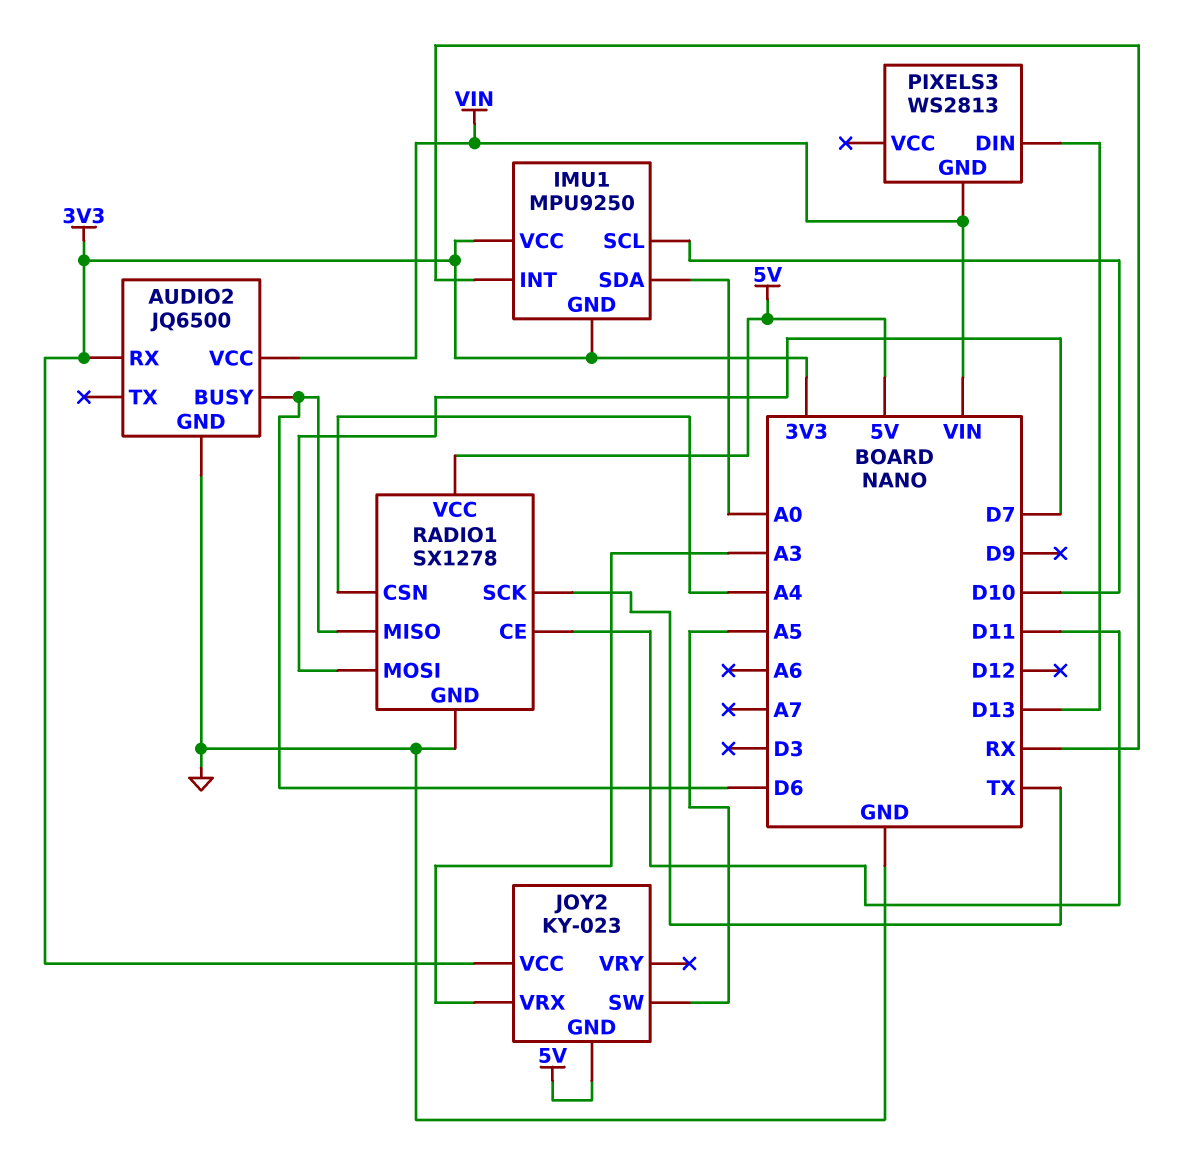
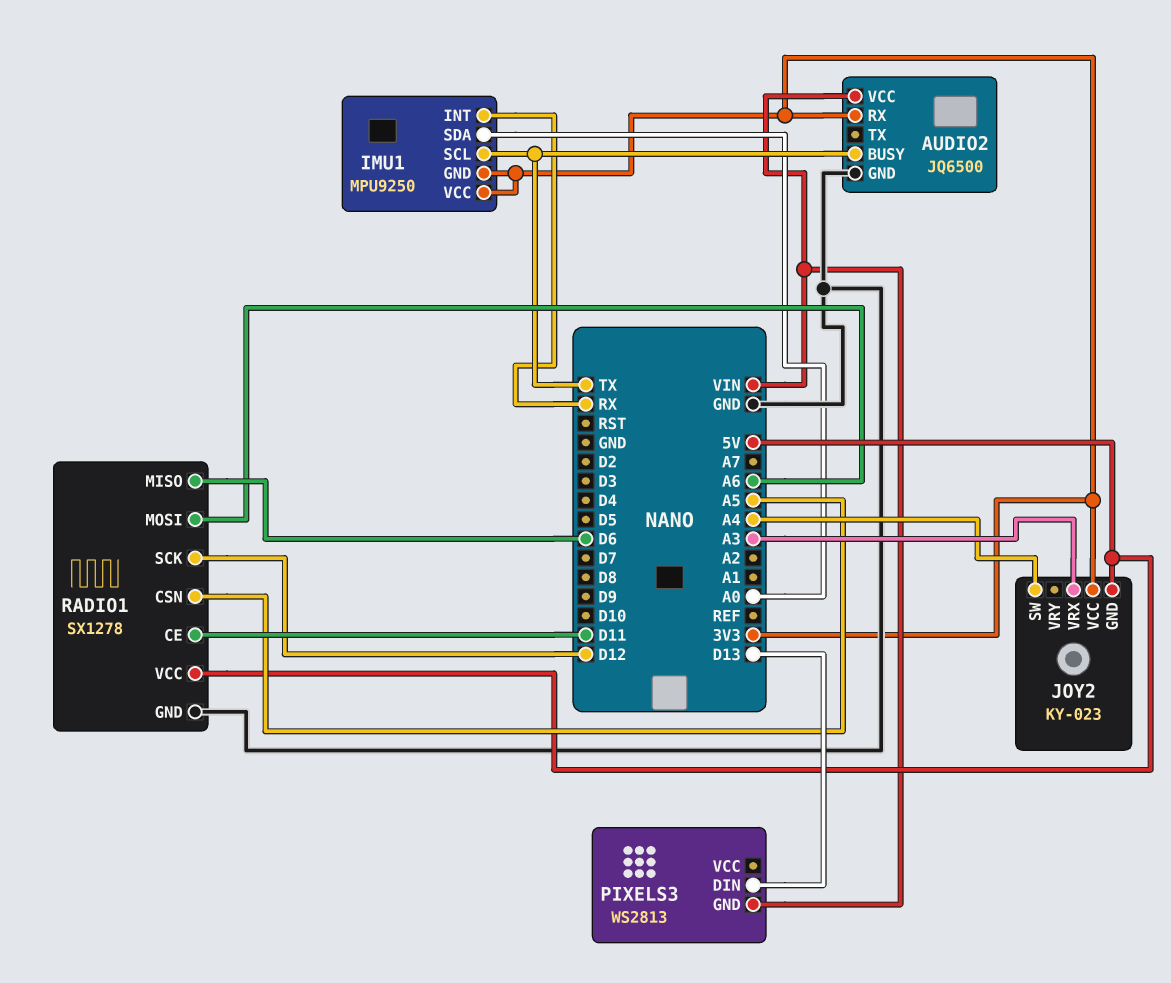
AUDIO2 pin BUSY: D6 -> TX
IMU1 pin SCL: D10 -> TX
JOY2 pin SW: A5 -> A4
RADIO1 pin CSN: A4 -> A5
RADIO1 pin MOSI: D7 -> A6
RADIO1 pin SCK: TX -> D12

